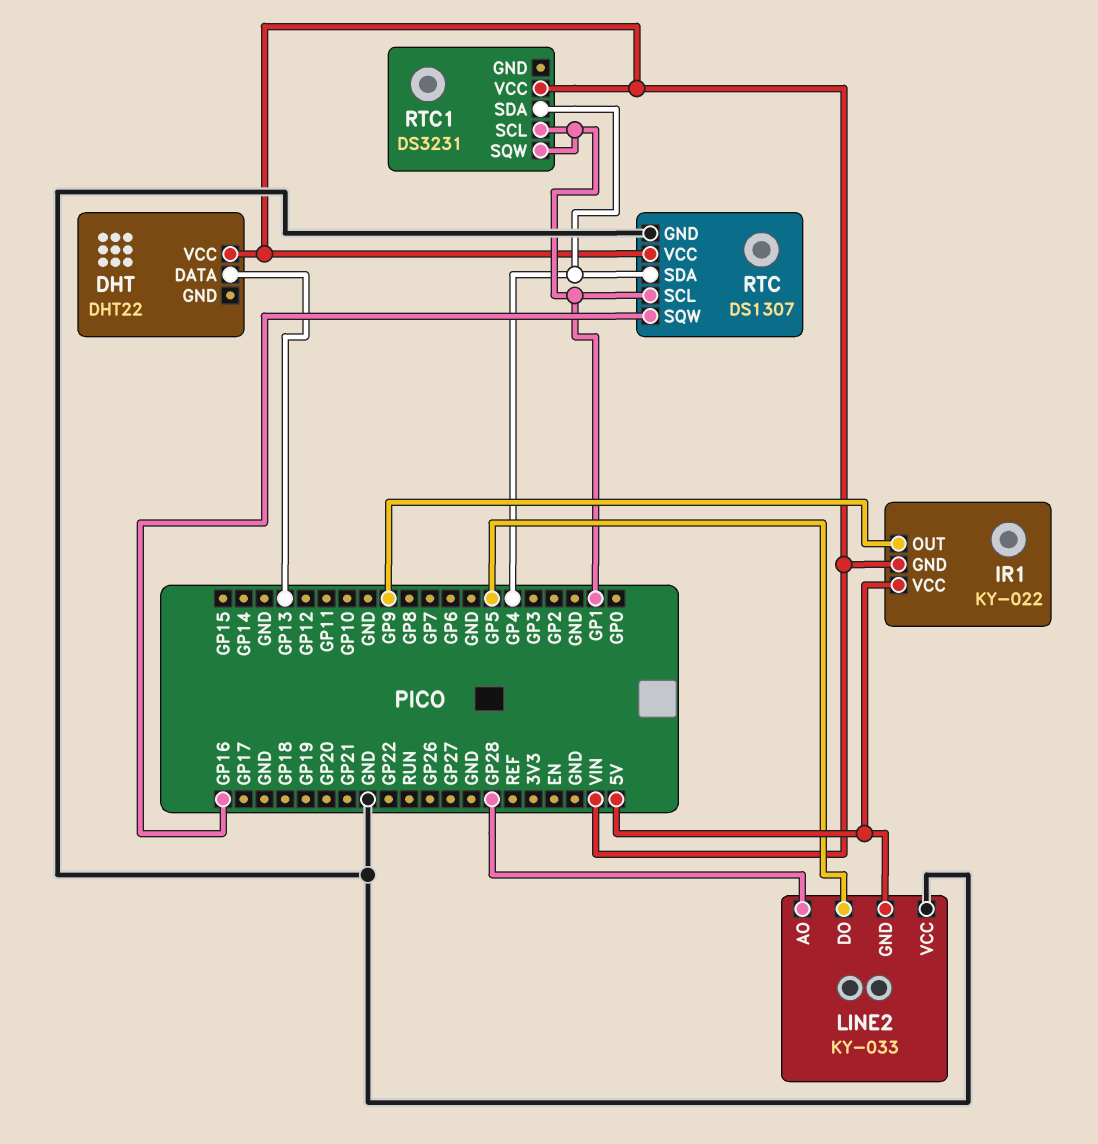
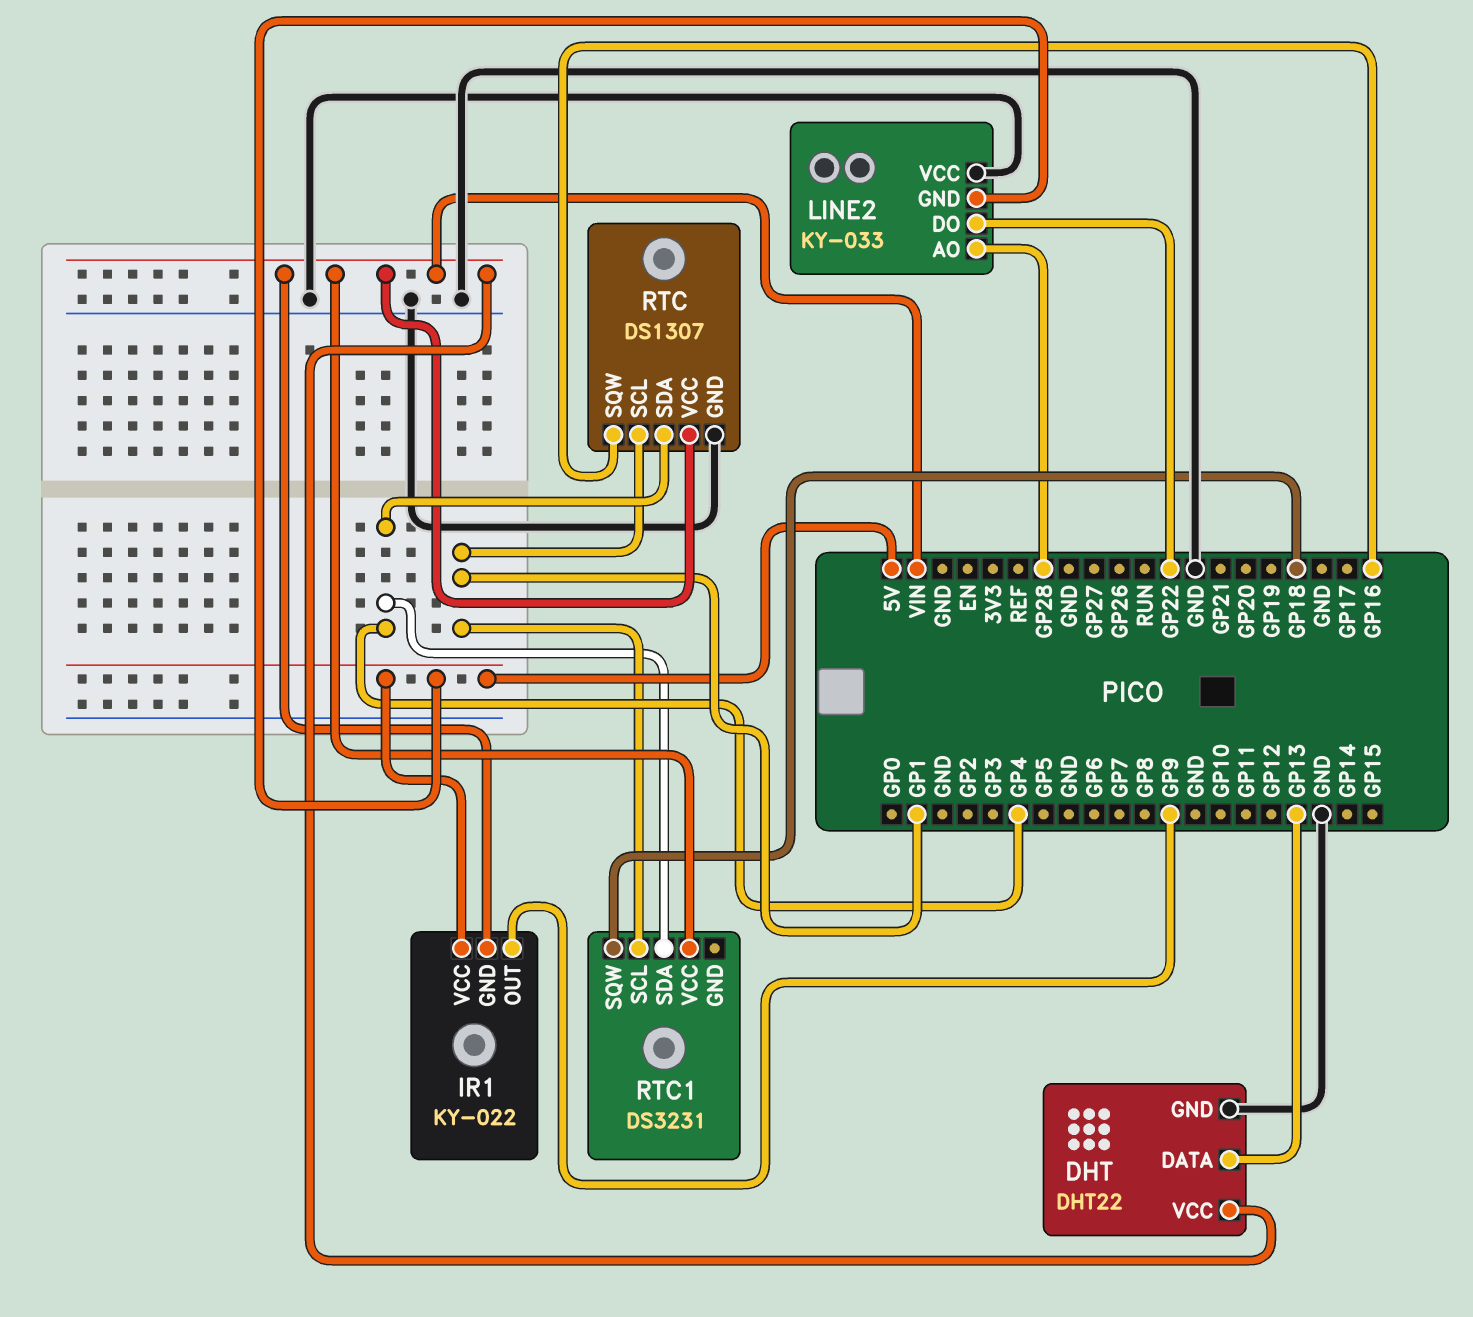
DHT pin GND: none -> GND
LINE2 pin DO: GP5 -> GP22
RTC1 pin SQW: GP1 -> GP18

